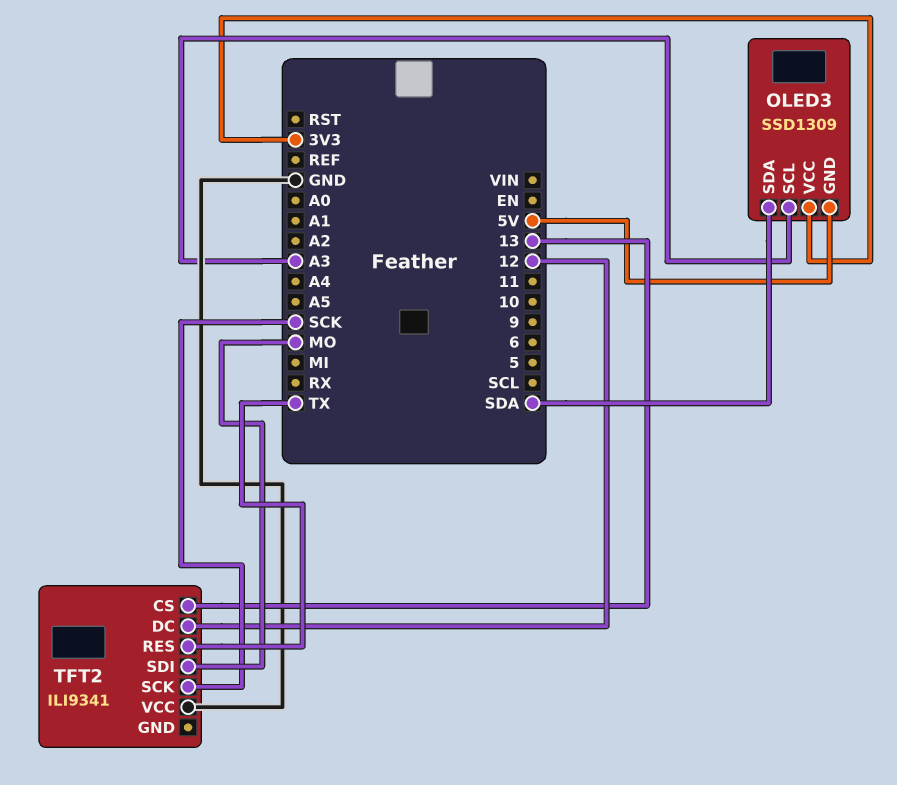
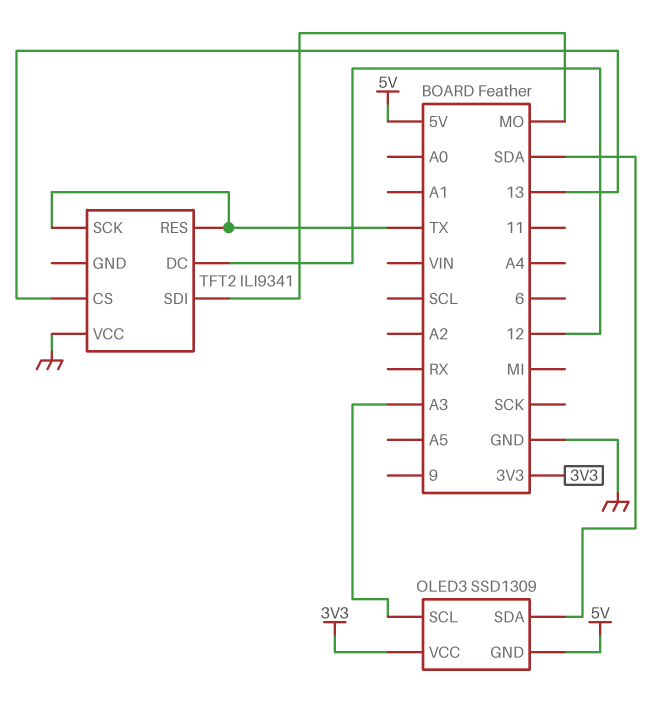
TFT2 pin SCK: SCK -> TX

